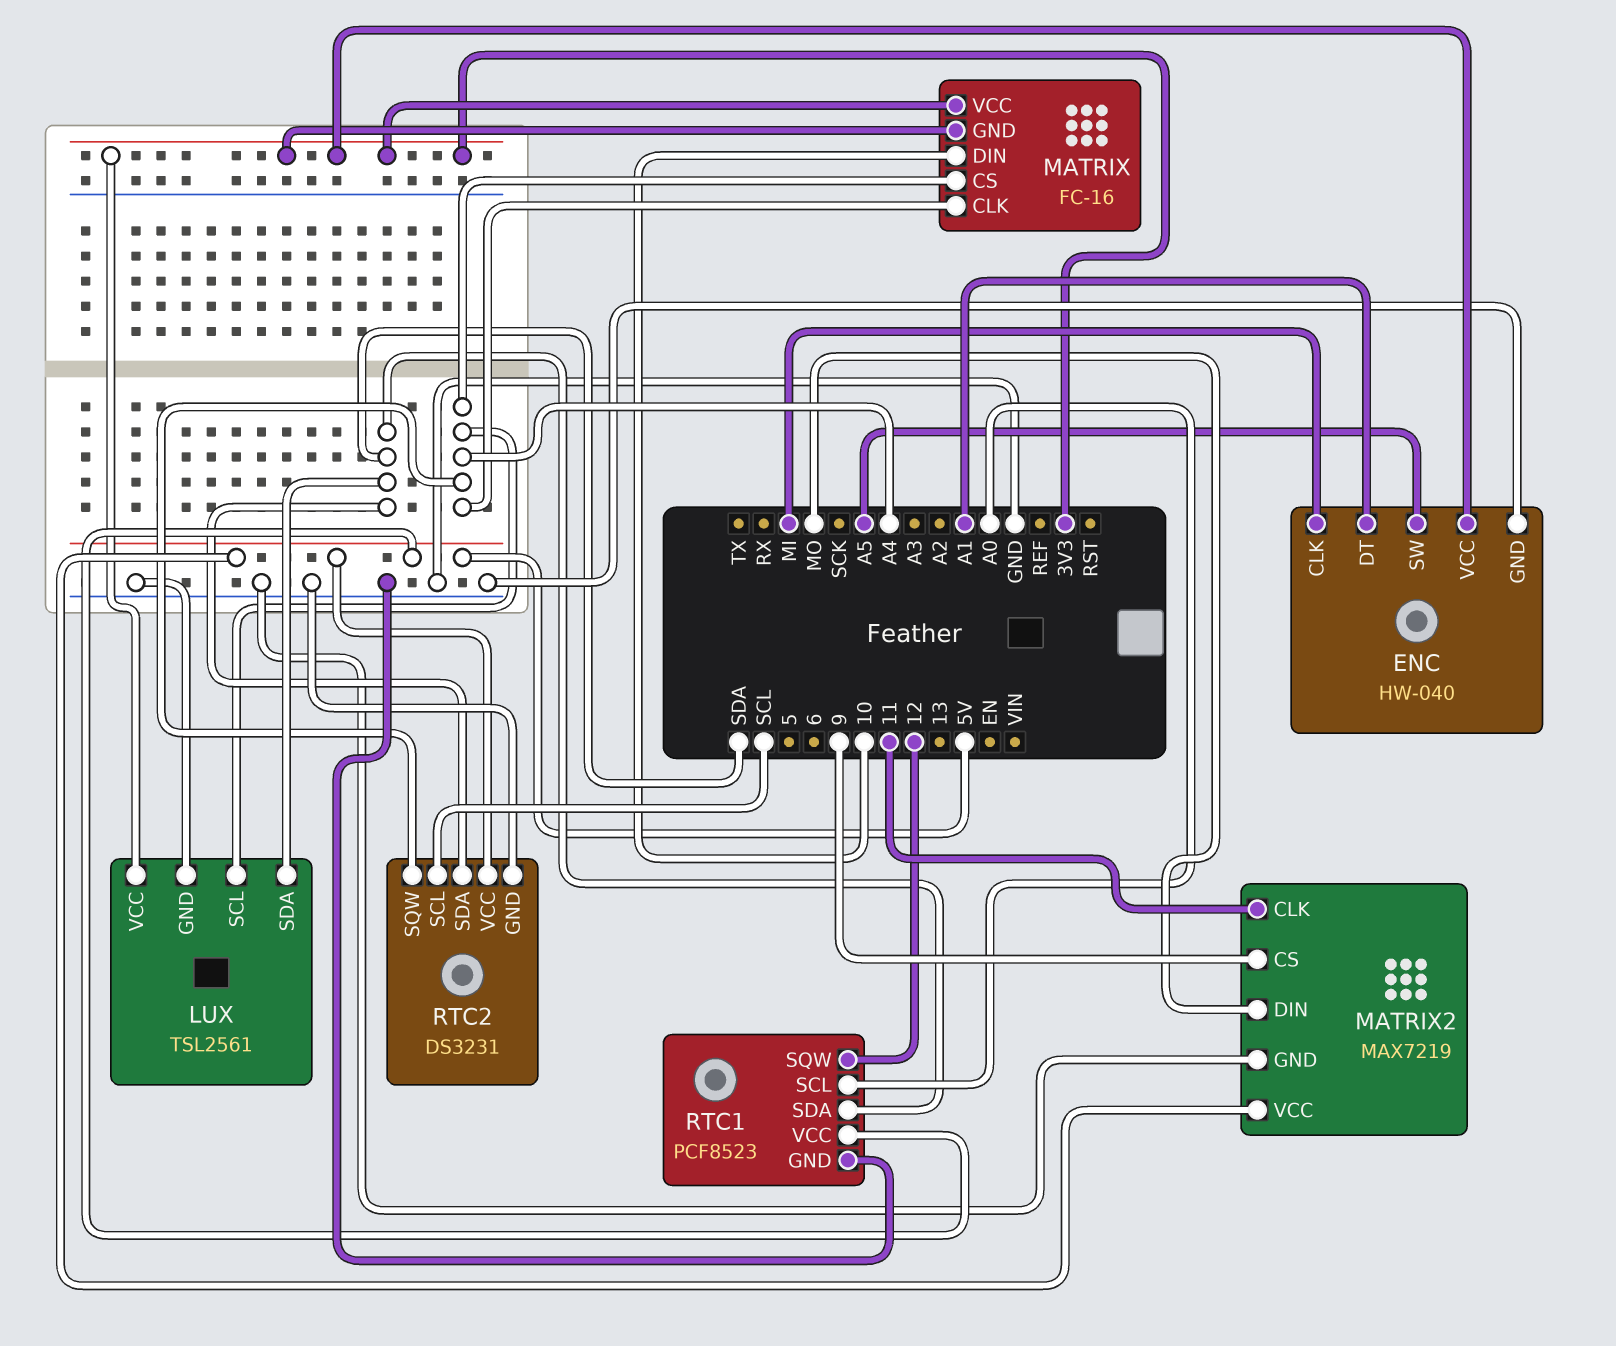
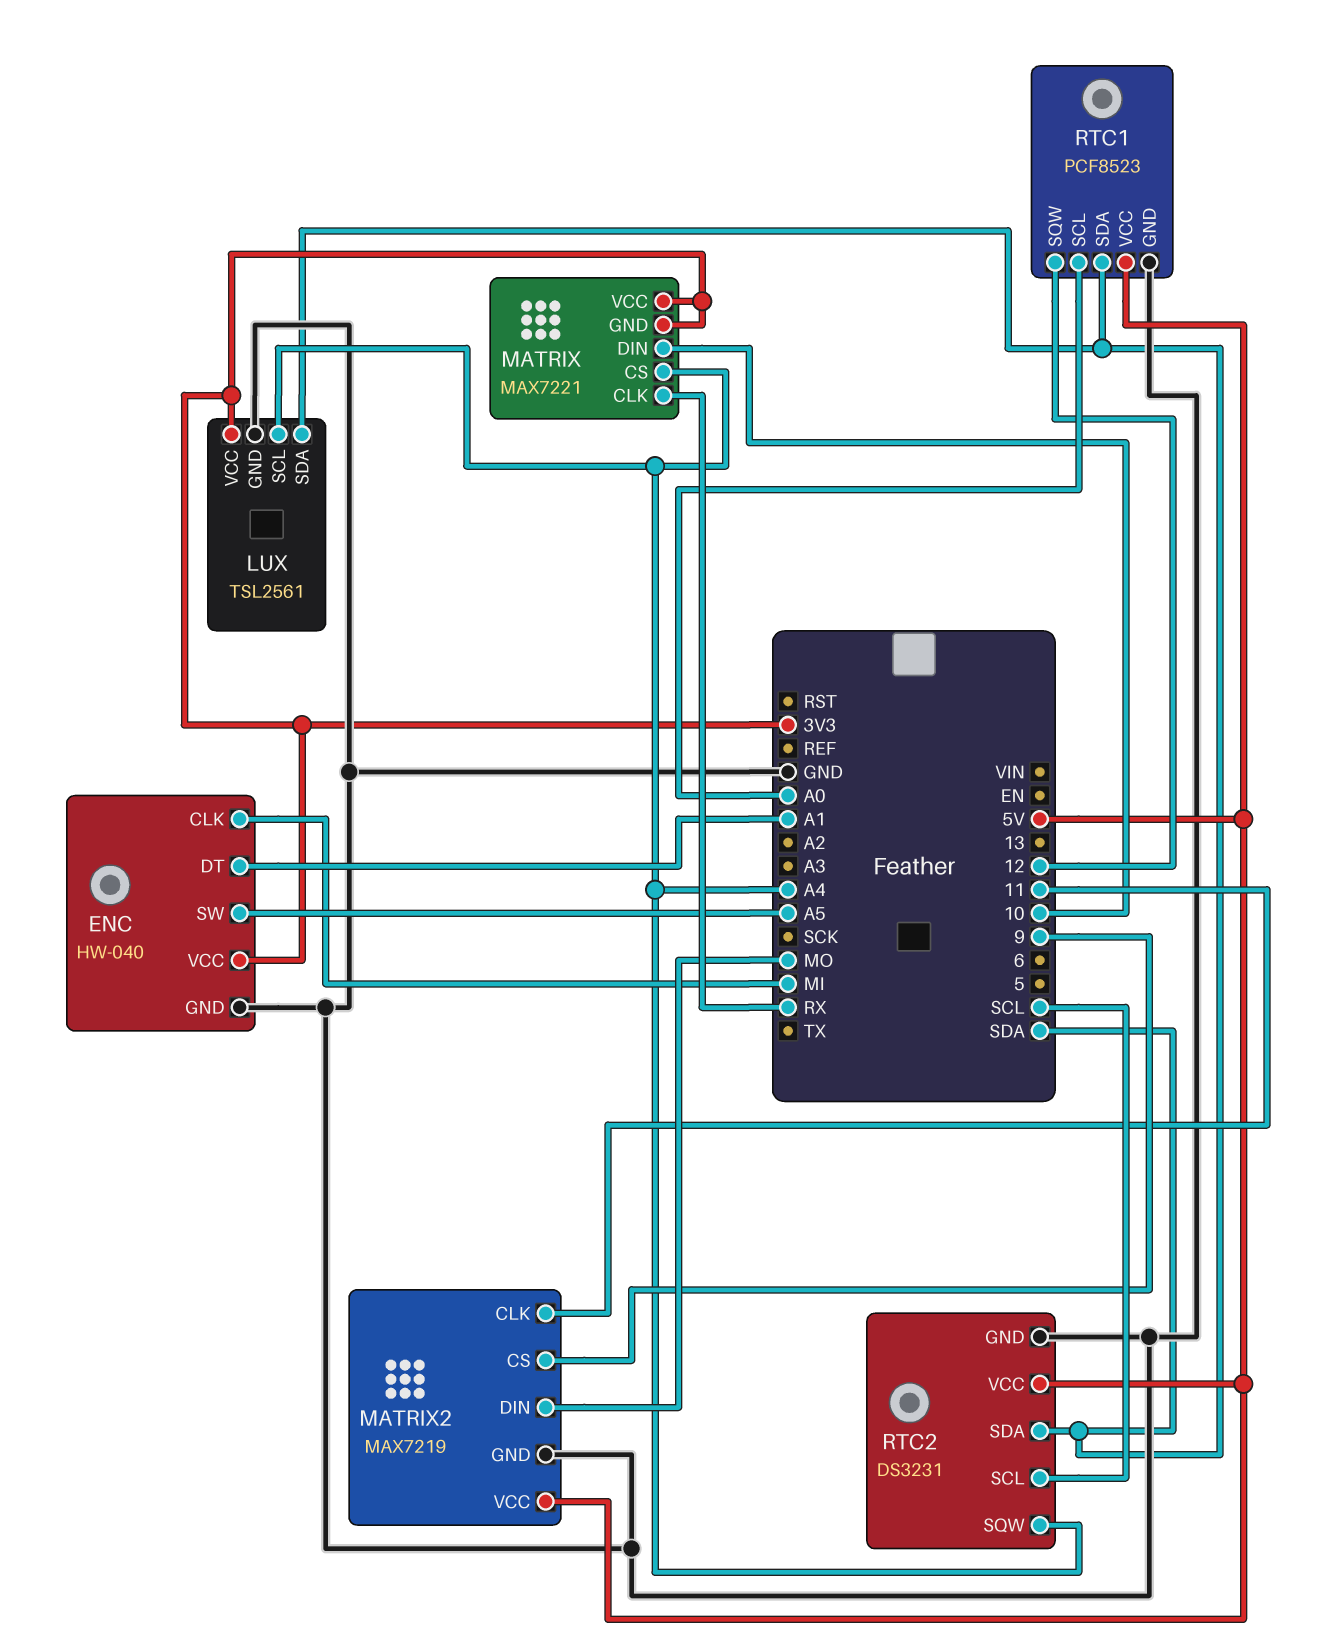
MATRIX: FC-16 -> MAX7221
MATRIX pin CLK: A4 -> RX

